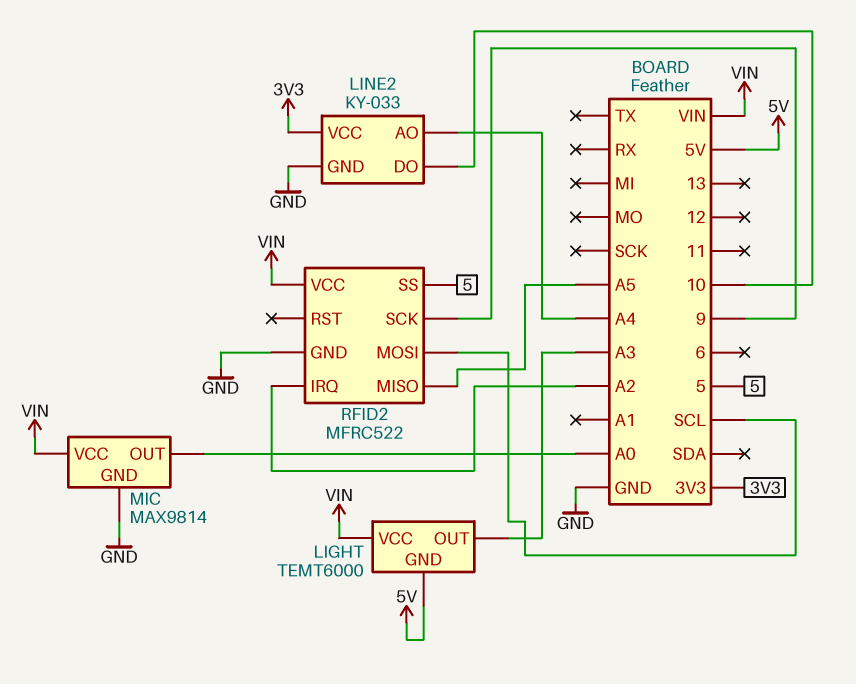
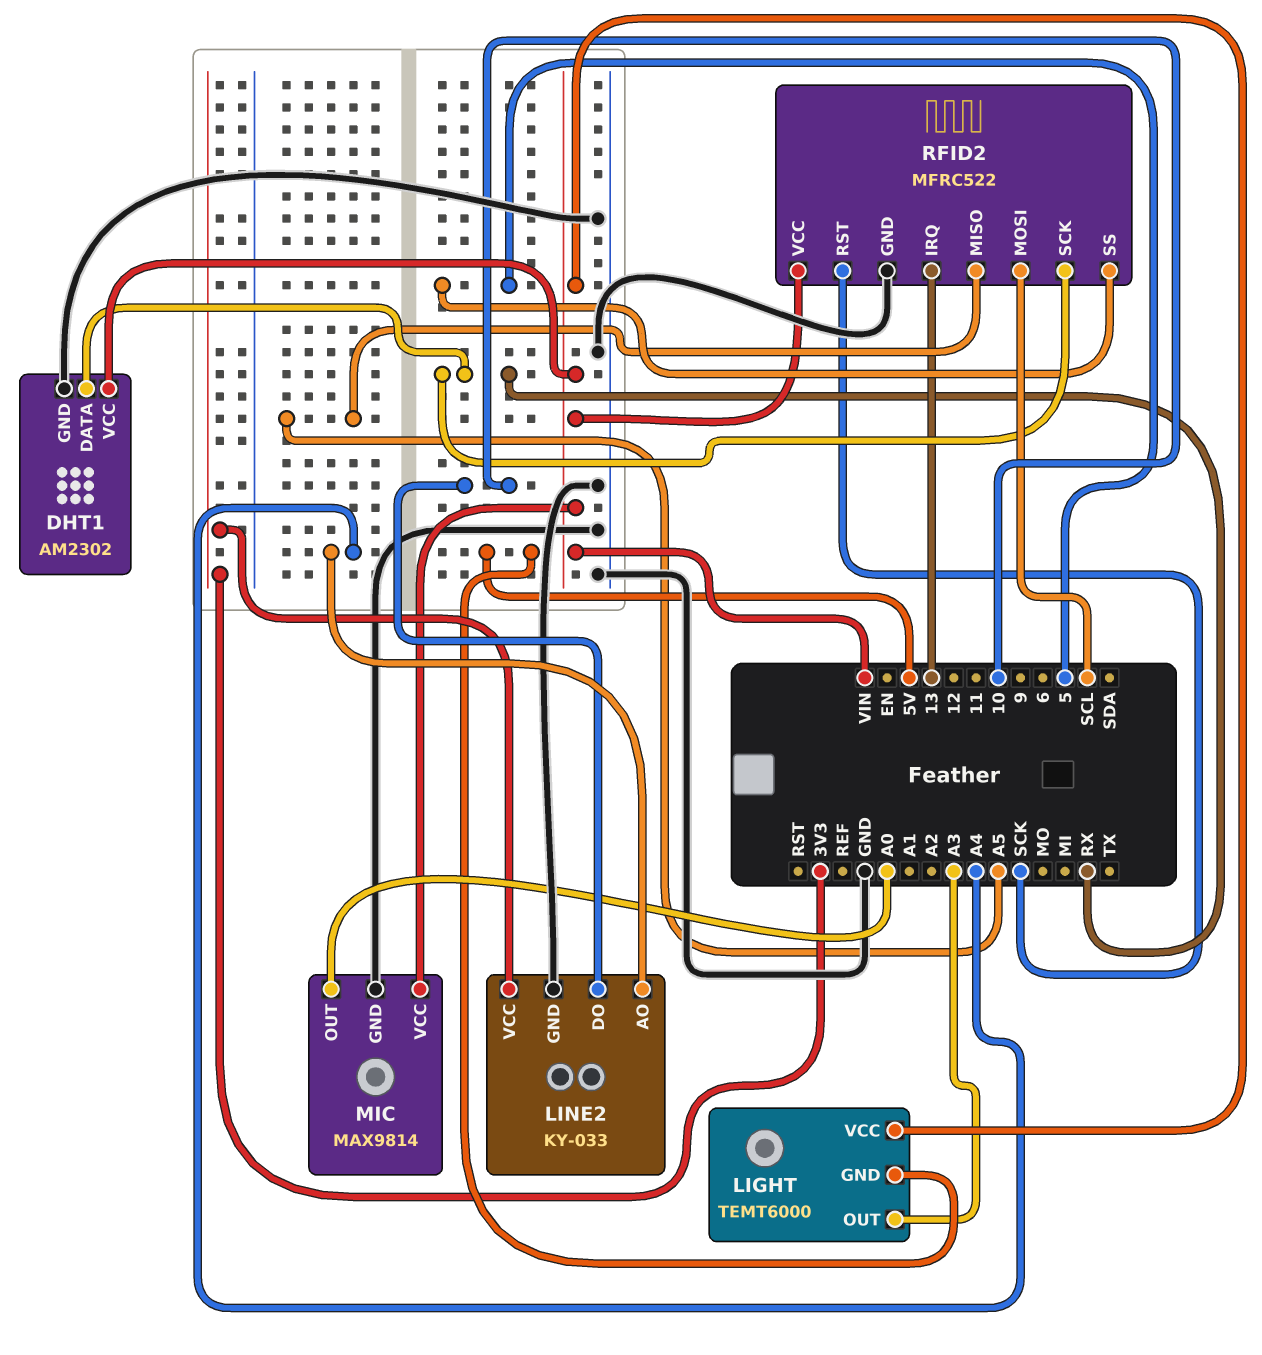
DHT1: none -> AM2302
DHT1 pin DATA: none -> RX
DHT1 pin GND: none -> GND
DHT1 pin VCC: none -> VIN
RFID2 pin IRQ: A2 -> 13
RFID2 pin RST: none -> SCK
RFID2 pin SCK: 9 -> RX

